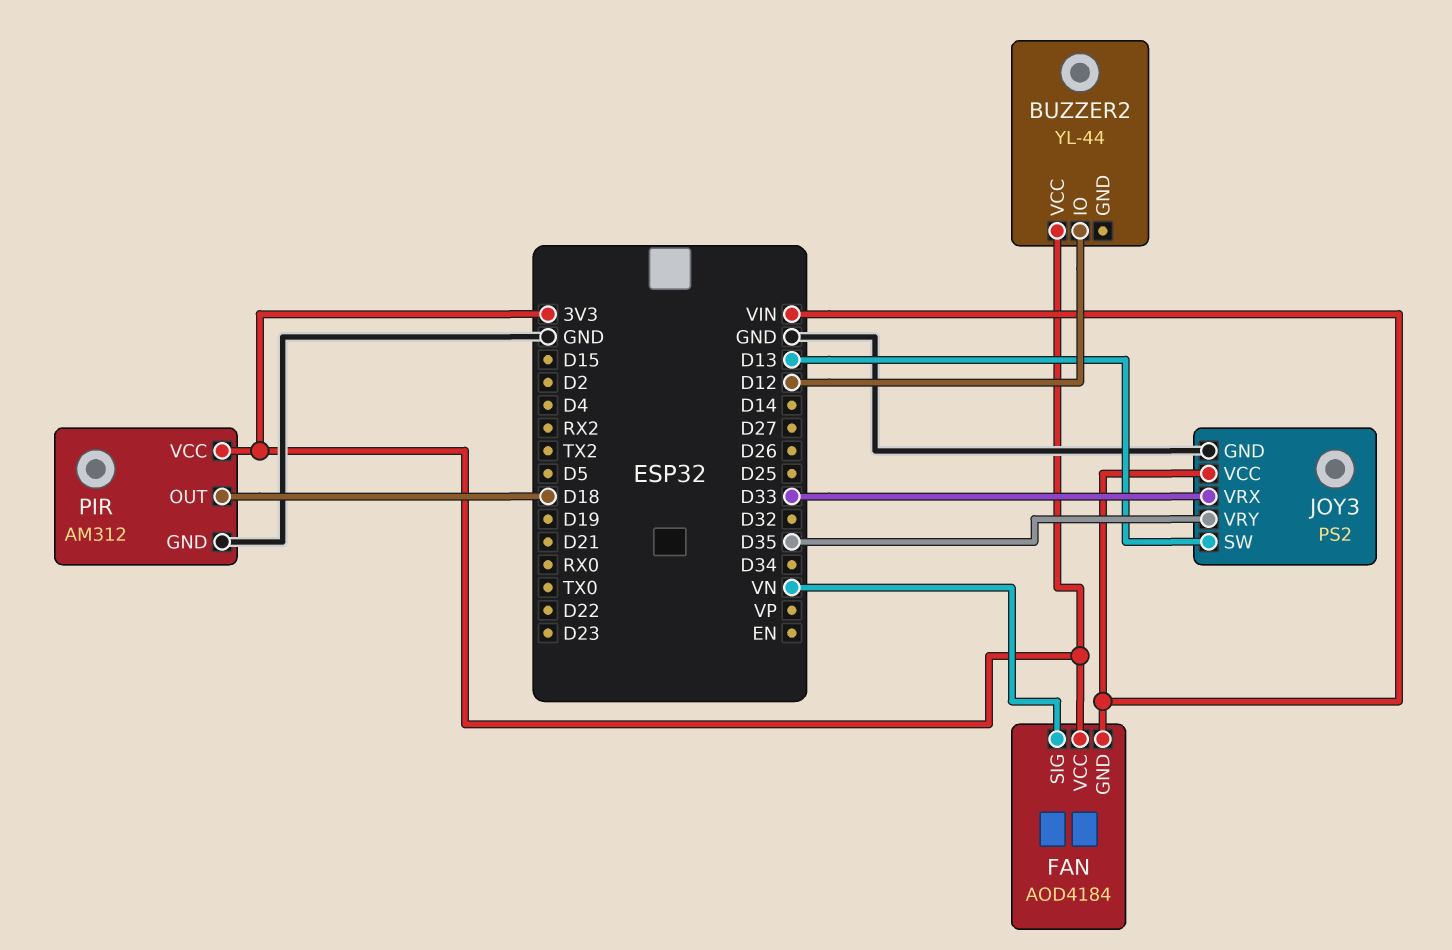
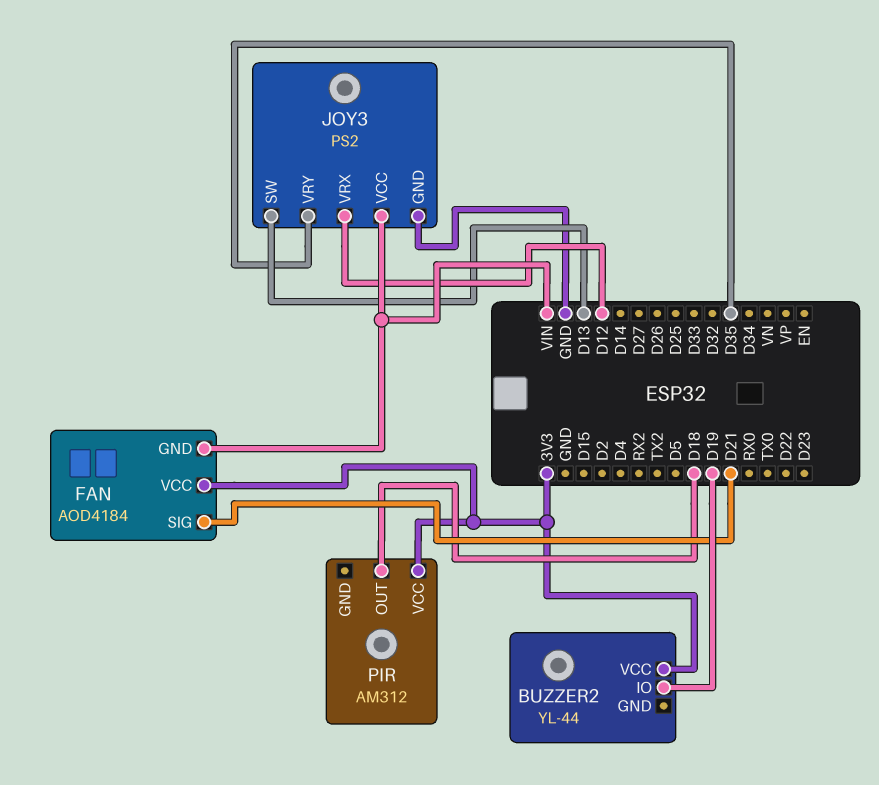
BUZZER2 pin IO: D12 -> D19
FAN pin SIG: VN -> D21
JOY3 pin VRX: D33 -> D12
PIR pin GND: GND -> none

